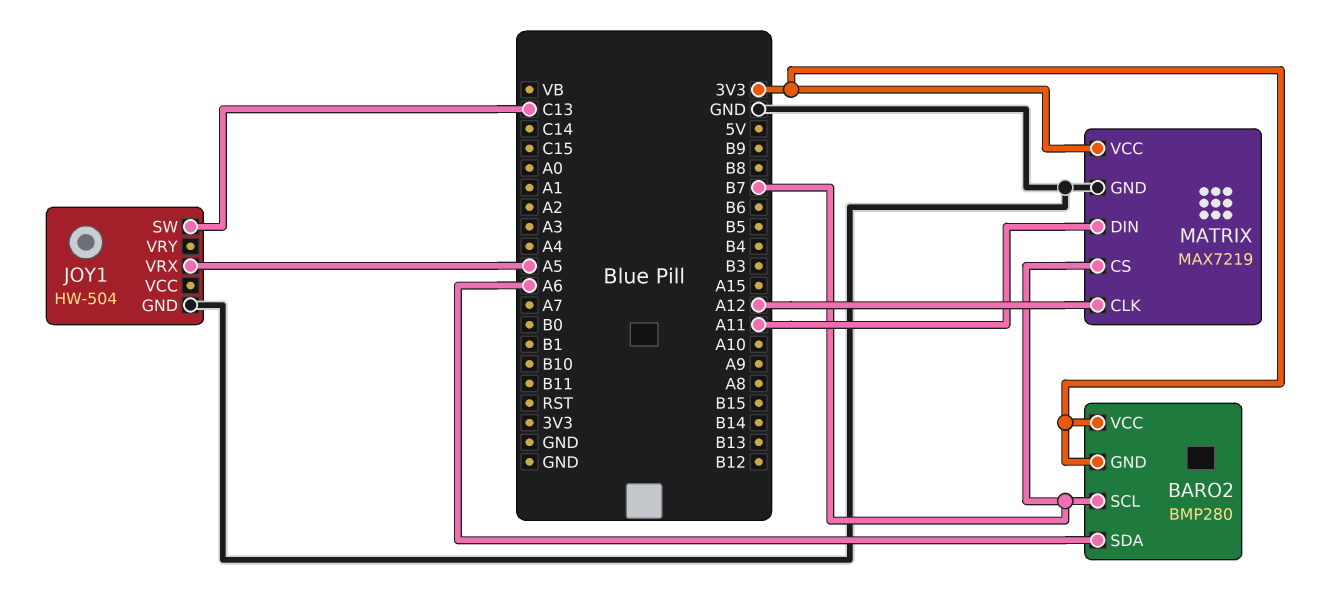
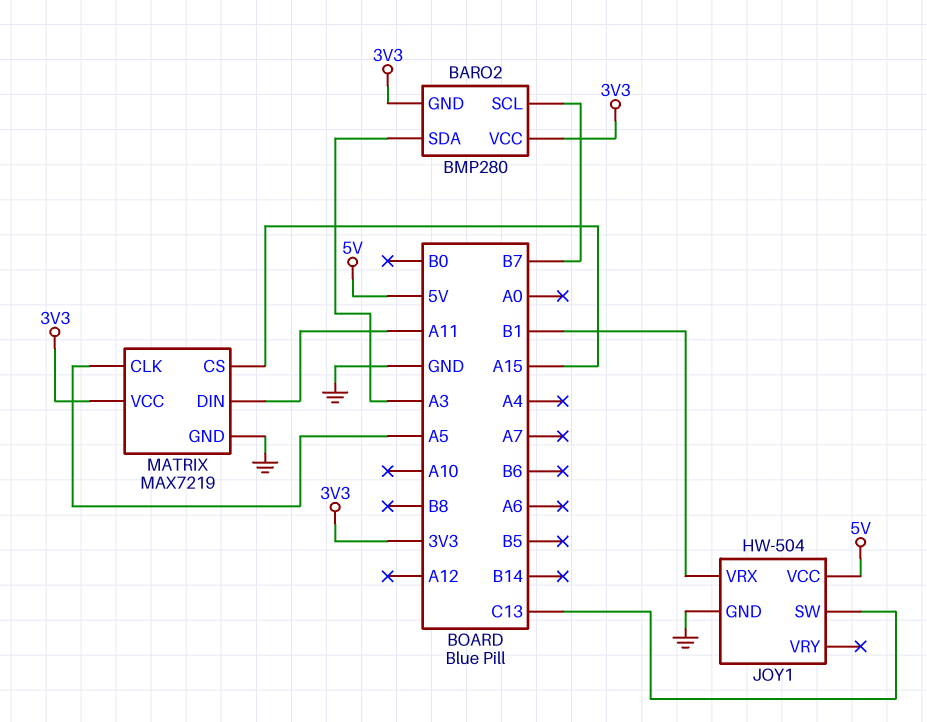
BARO2 pin SDA: A6 -> A3
JOY1 pin VCC: none -> 5V
JOY1 pin VRX: A5 -> B1
MATRIX pin CLK: A12 -> A5
MATRIX pin CS: B7 -> A15

